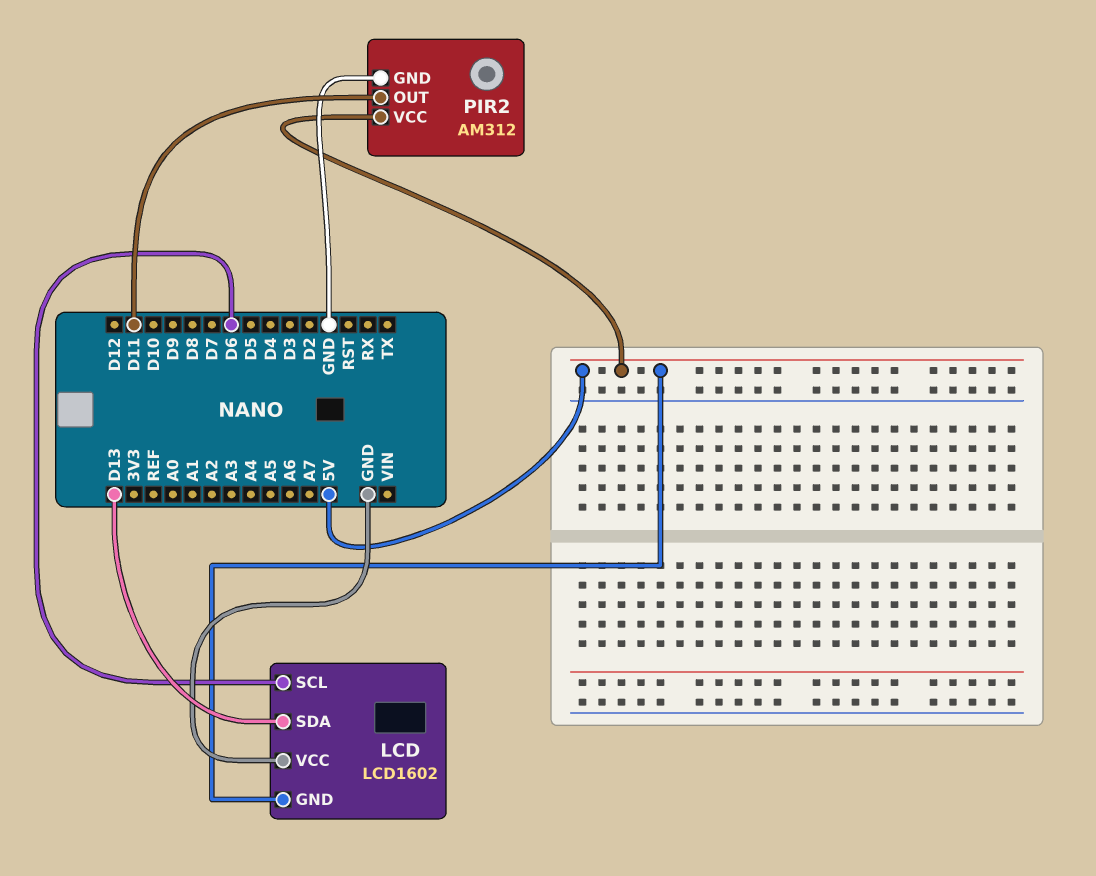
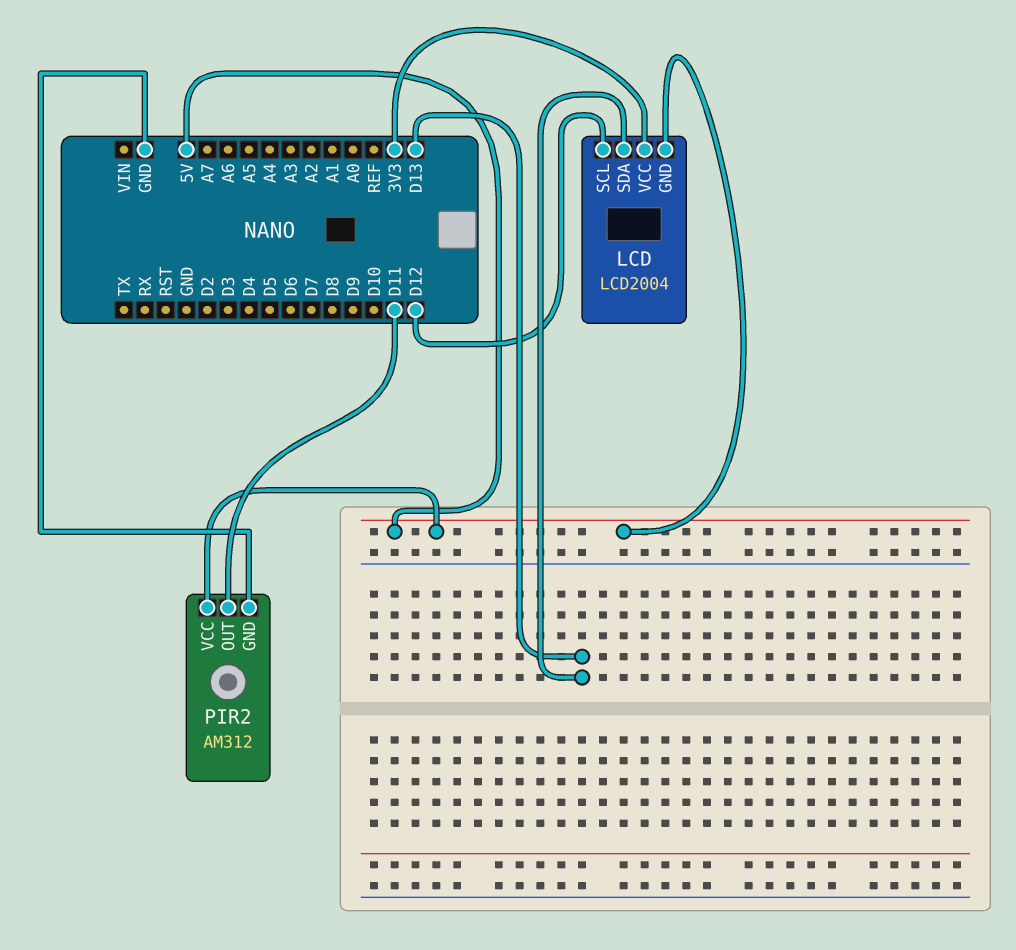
LCD: LCD1602 -> LCD2004
LCD pin SCL: D6 -> D12
LCD pin VCC: GND -> 3V3

